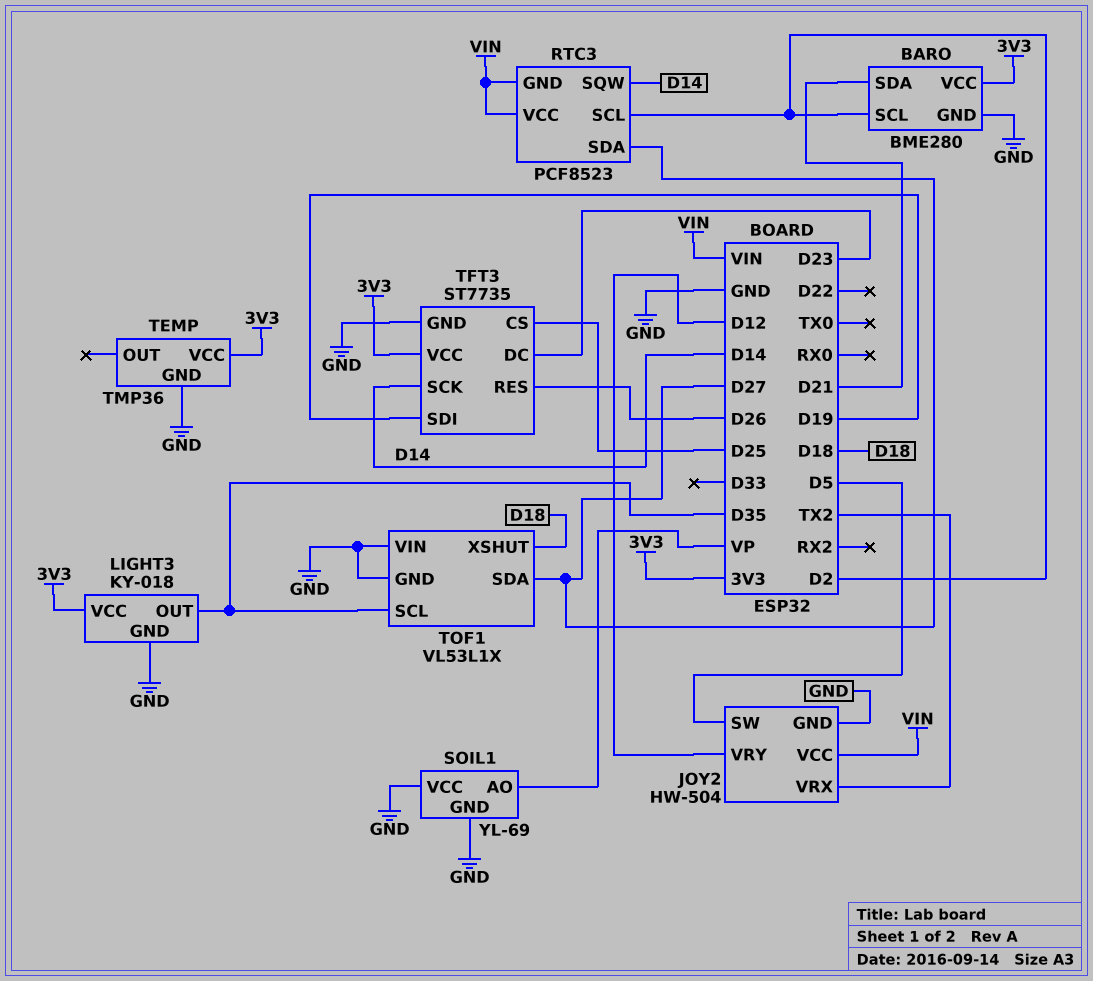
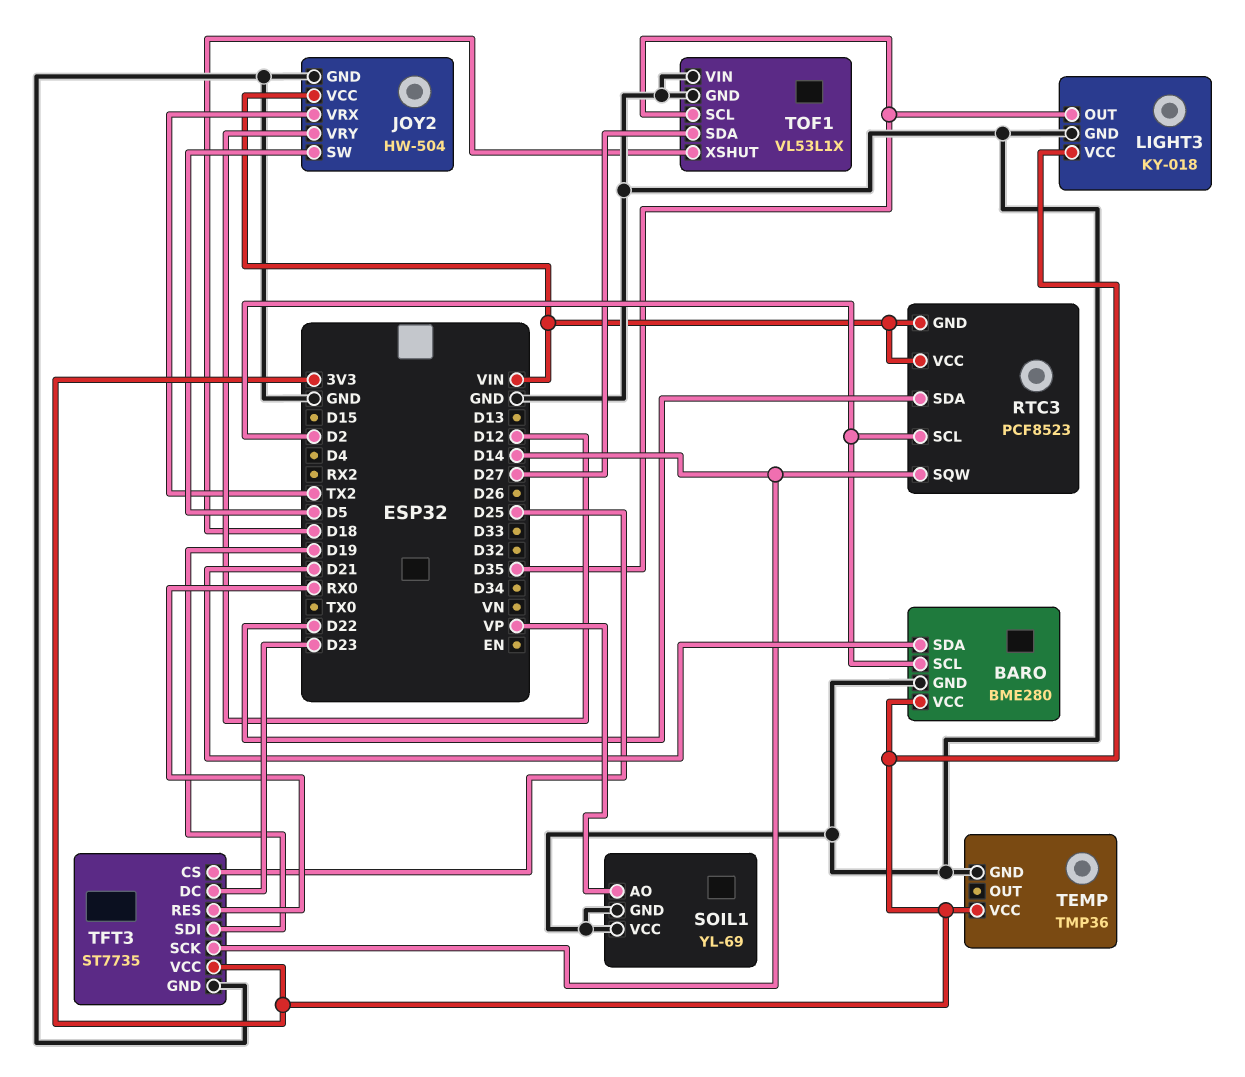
RTC3 pin SDA: D27 -> D22
TFT3 pin RES: D26 -> RX0

